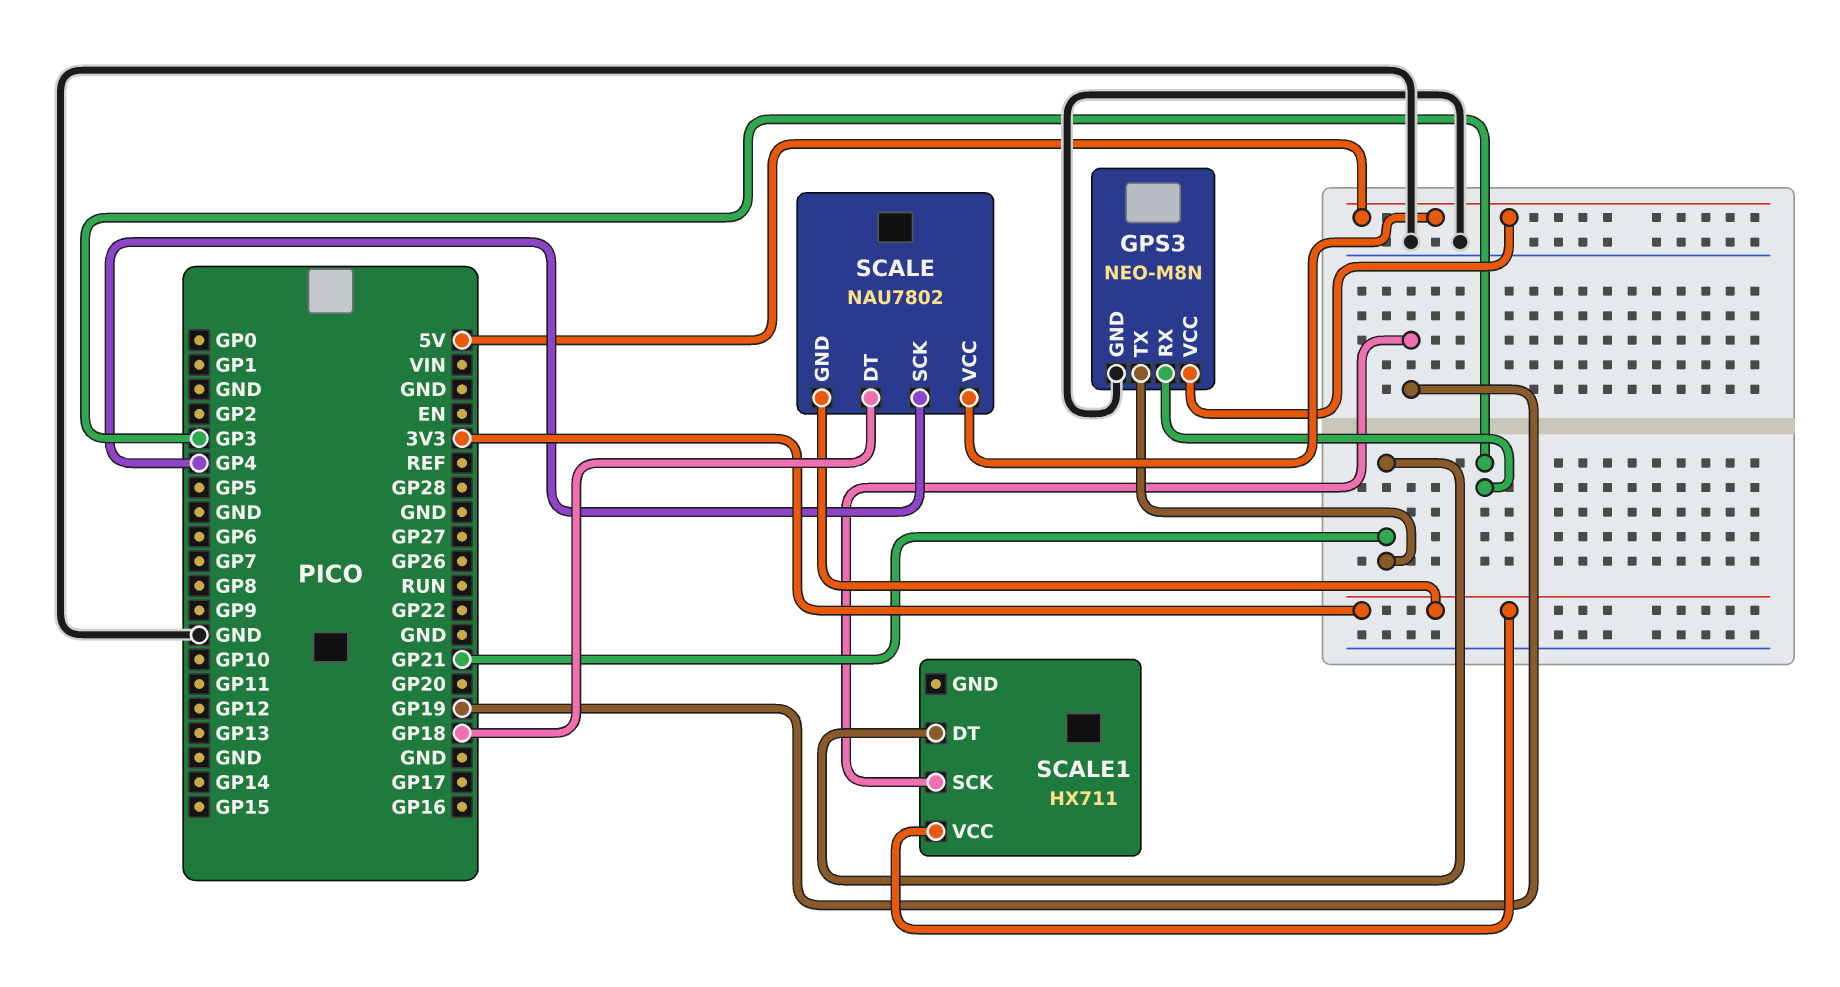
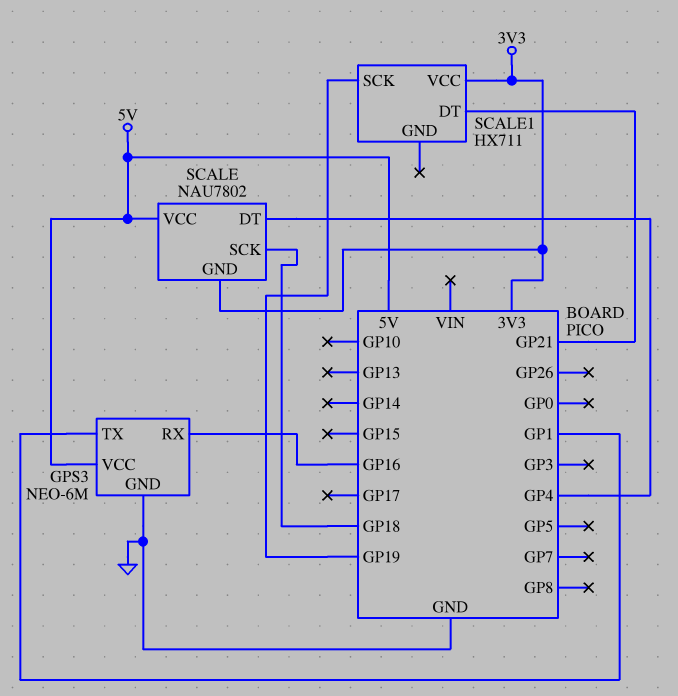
GPS3: NEO-M8N -> NEO-6M
GPS3 pin RX: GP3 -> GP16
GPS3 pin TX: GP21 -> GP1
SCALE pin DT: GP18 -> GP4
SCALE pin SCK: GP4 -> GP18

